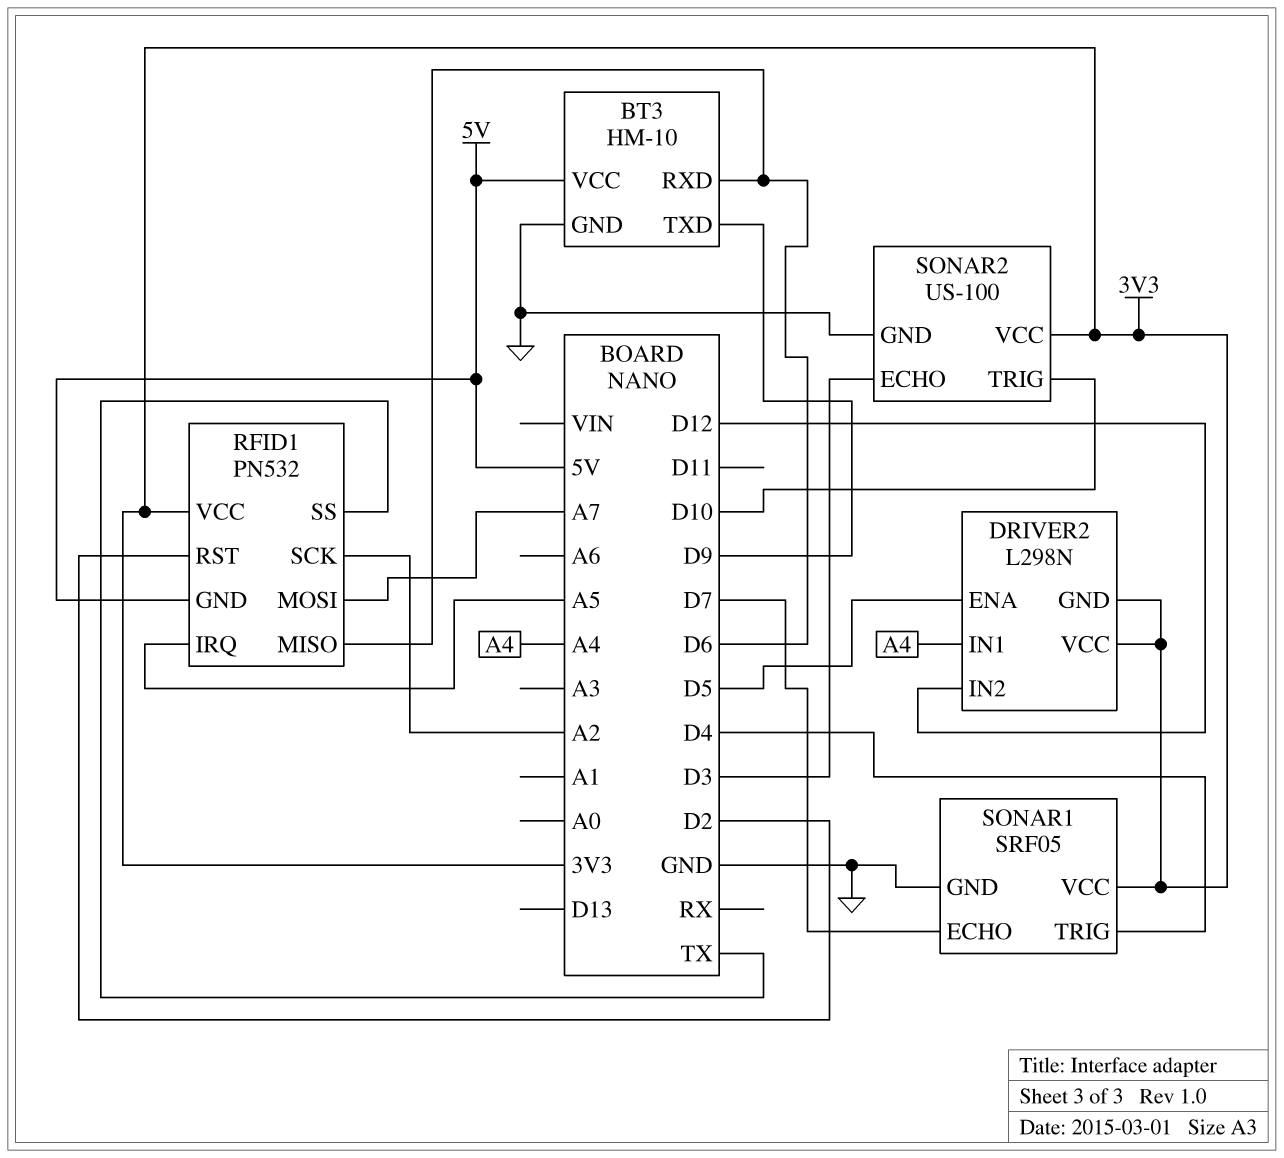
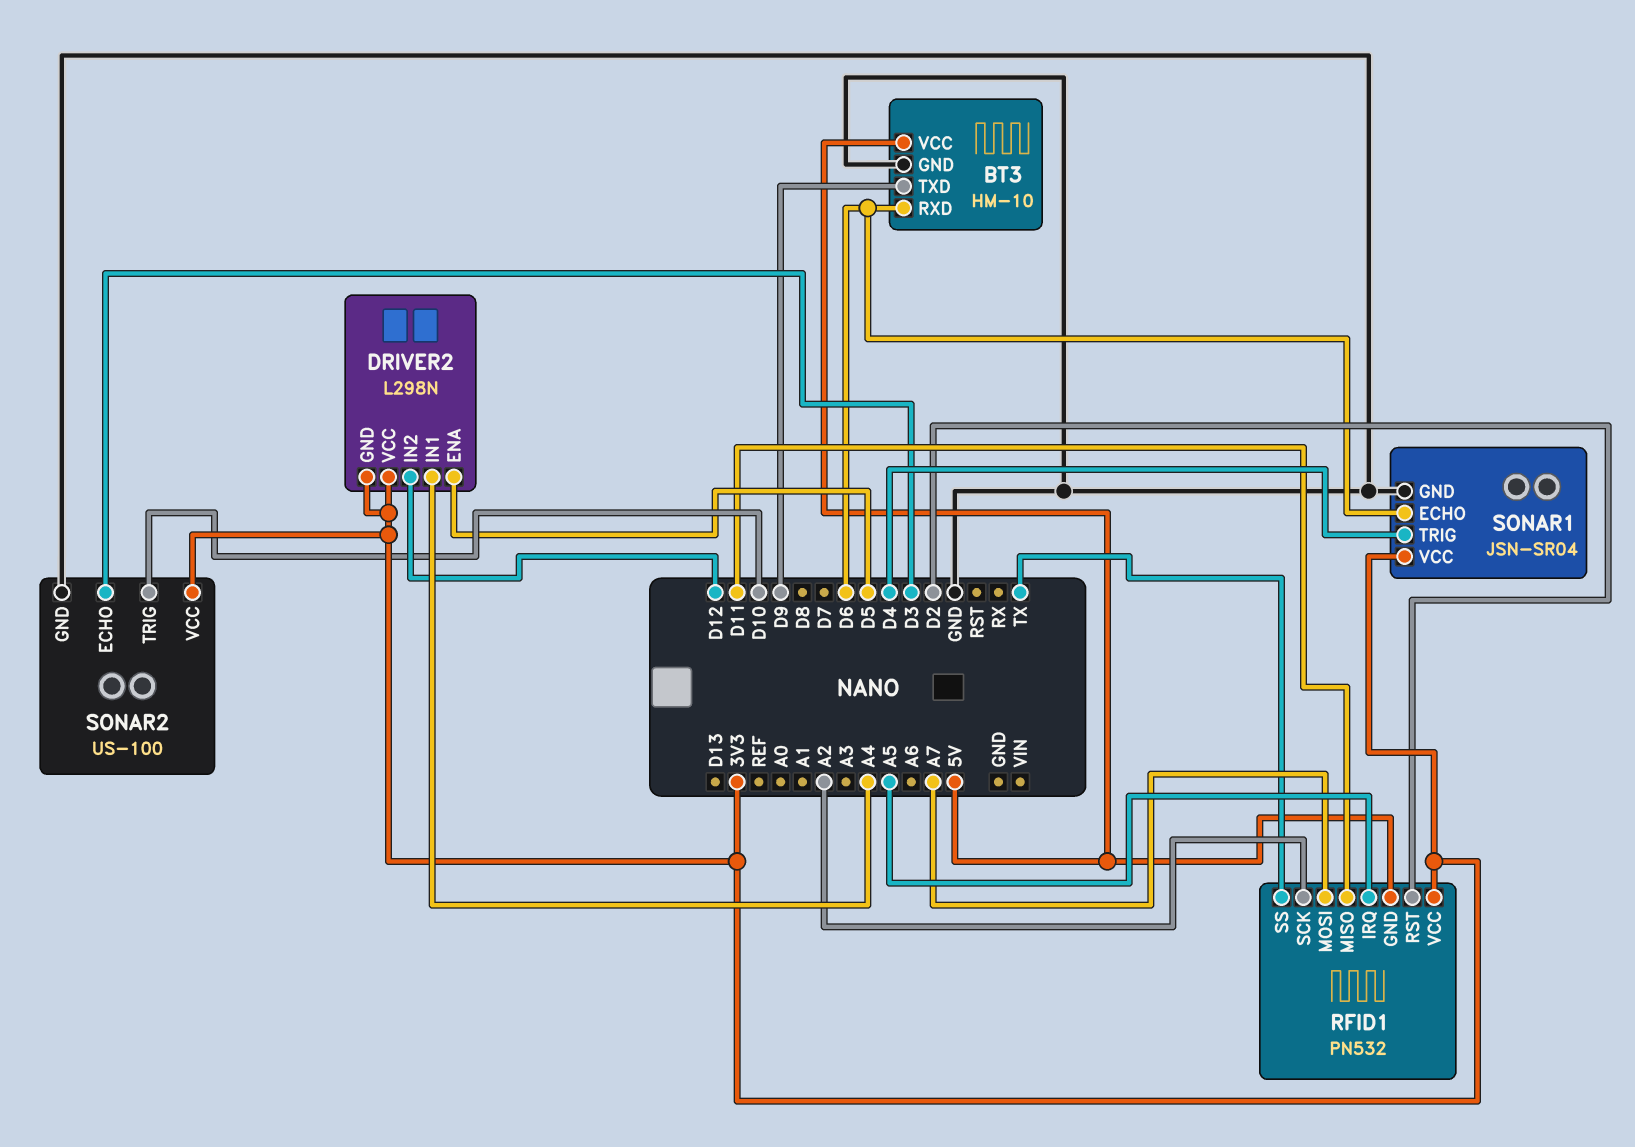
RFID1 pin MISO: D6 -> D11
SONAR1: SRF05 -> JSN-SR04
SONAR1 pin ECHO: D7 -> D6

